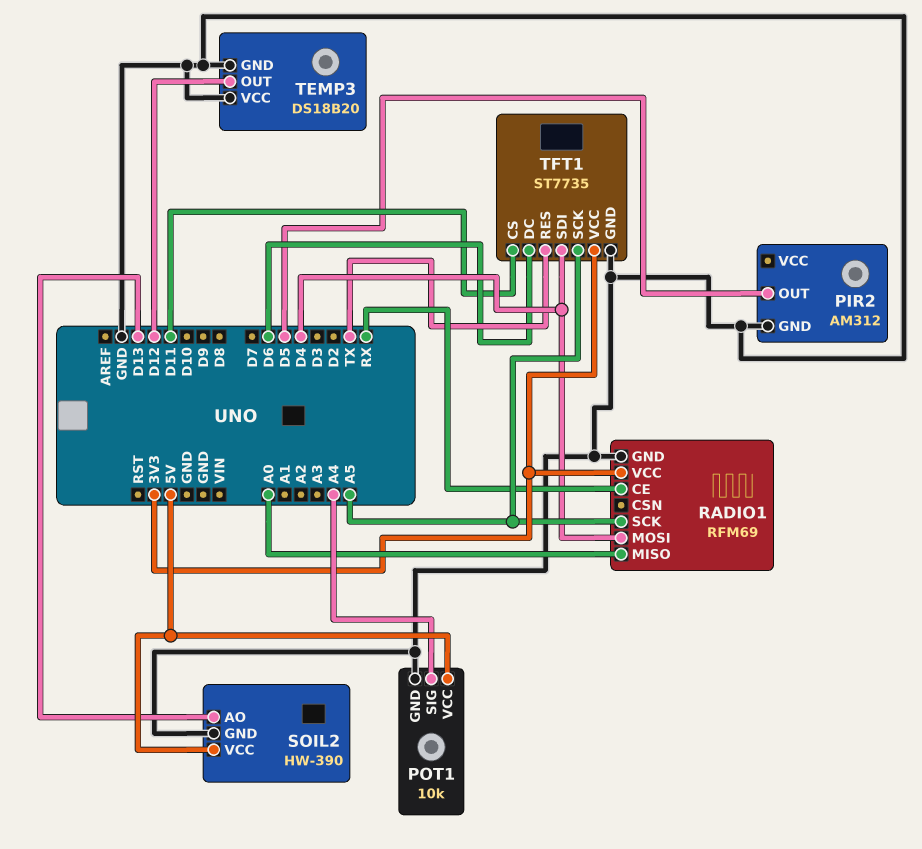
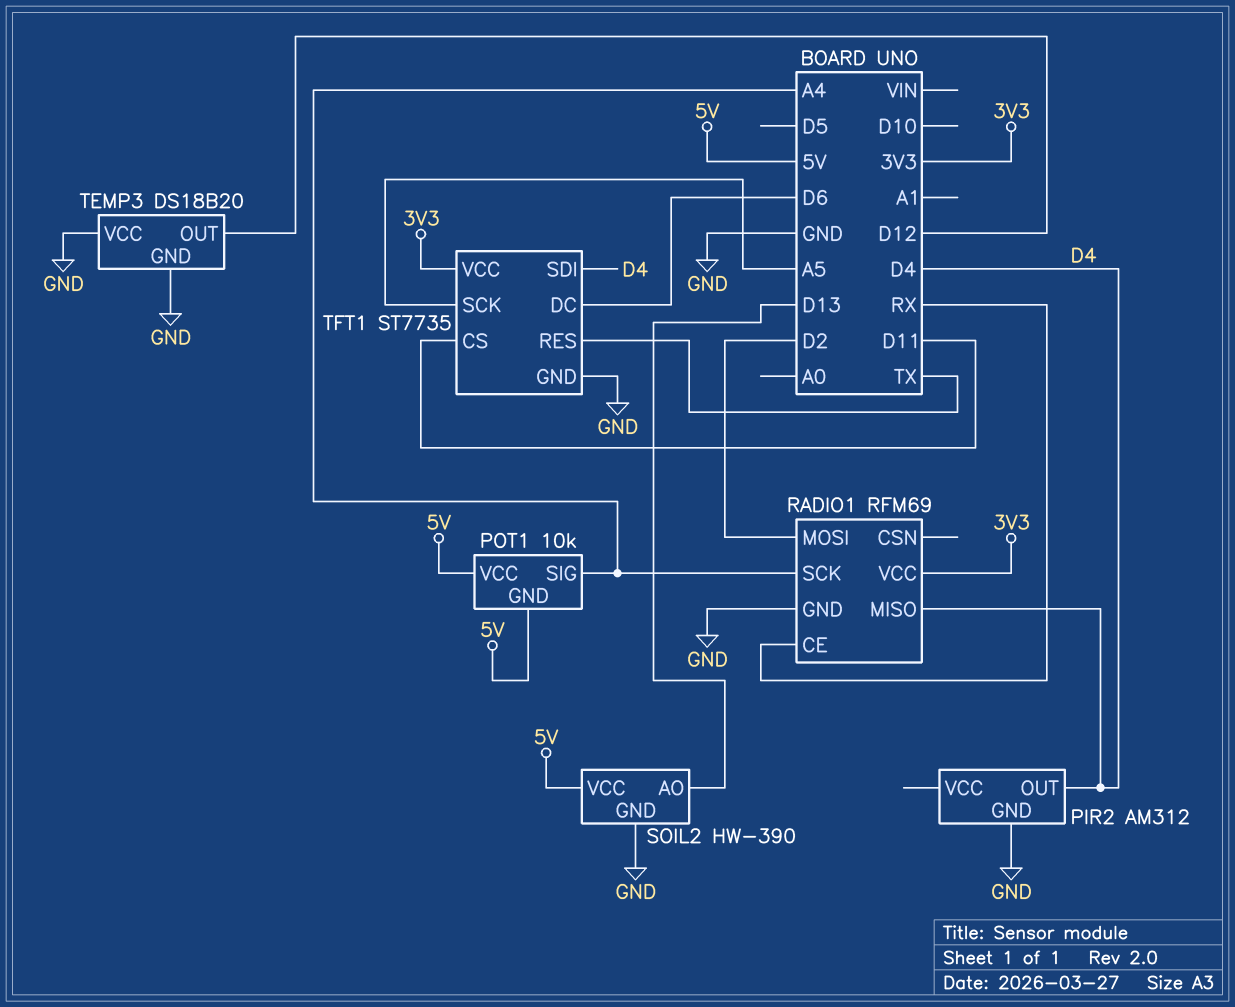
PIR2 pin OUT: D5 -> D4
POT1 pin GND: GND -> 5V
RADIO1 pin MISO: A0 -> D4
RADIO1 pin MOSI: D4 -> D2
RADIO1 pin SCK: A5 -> A4

